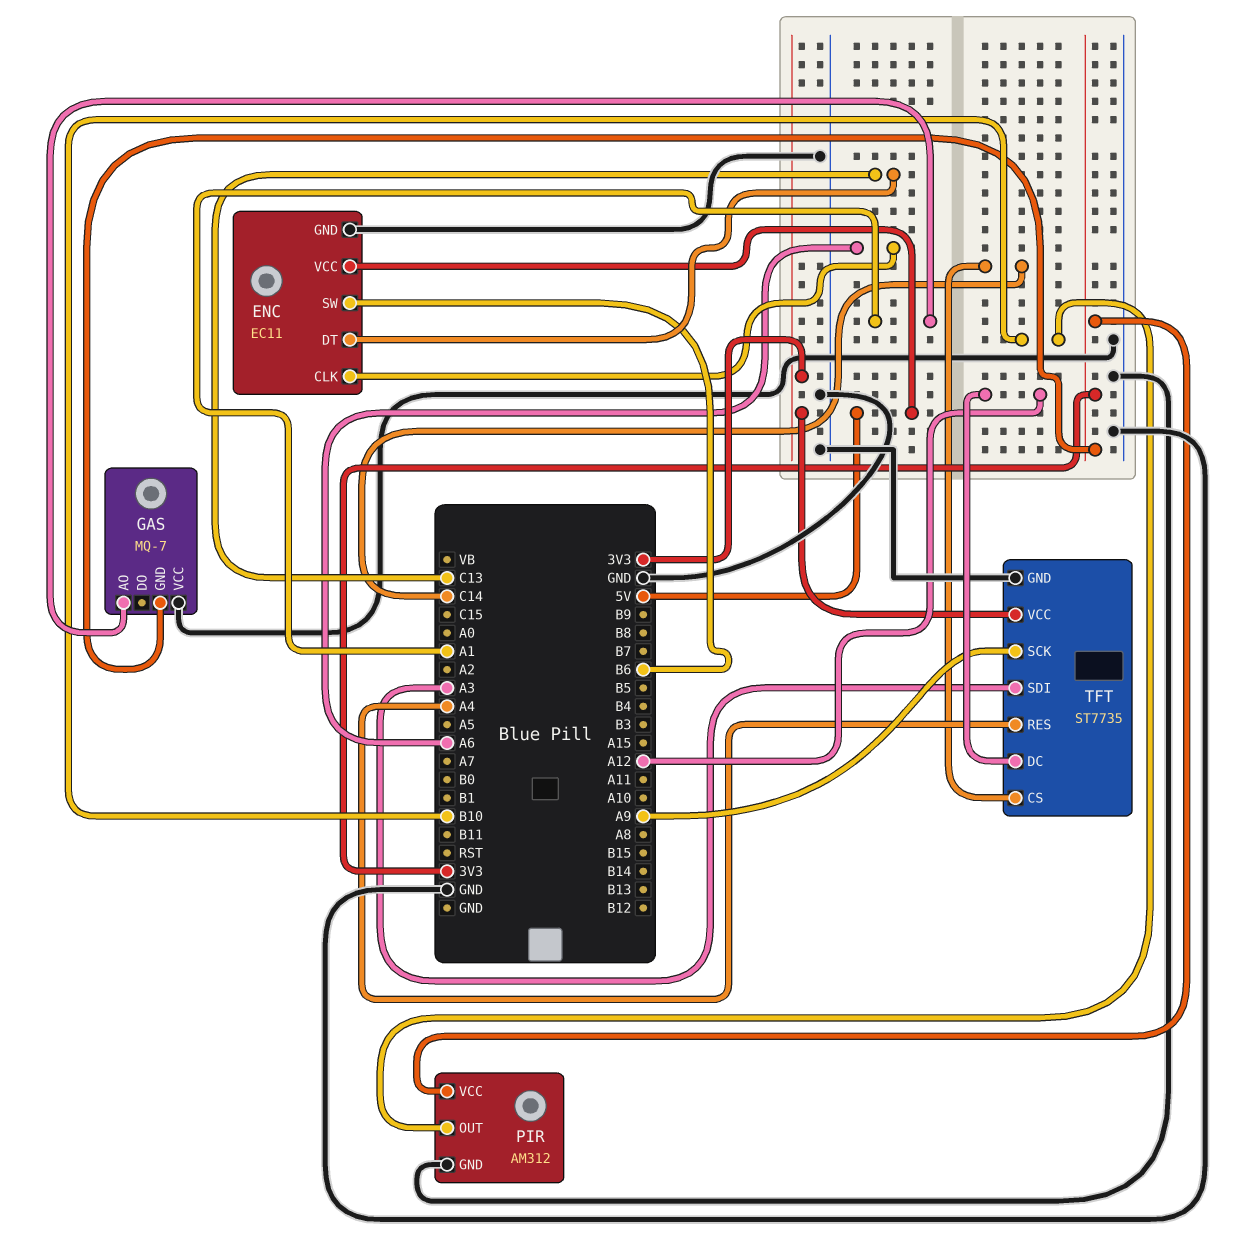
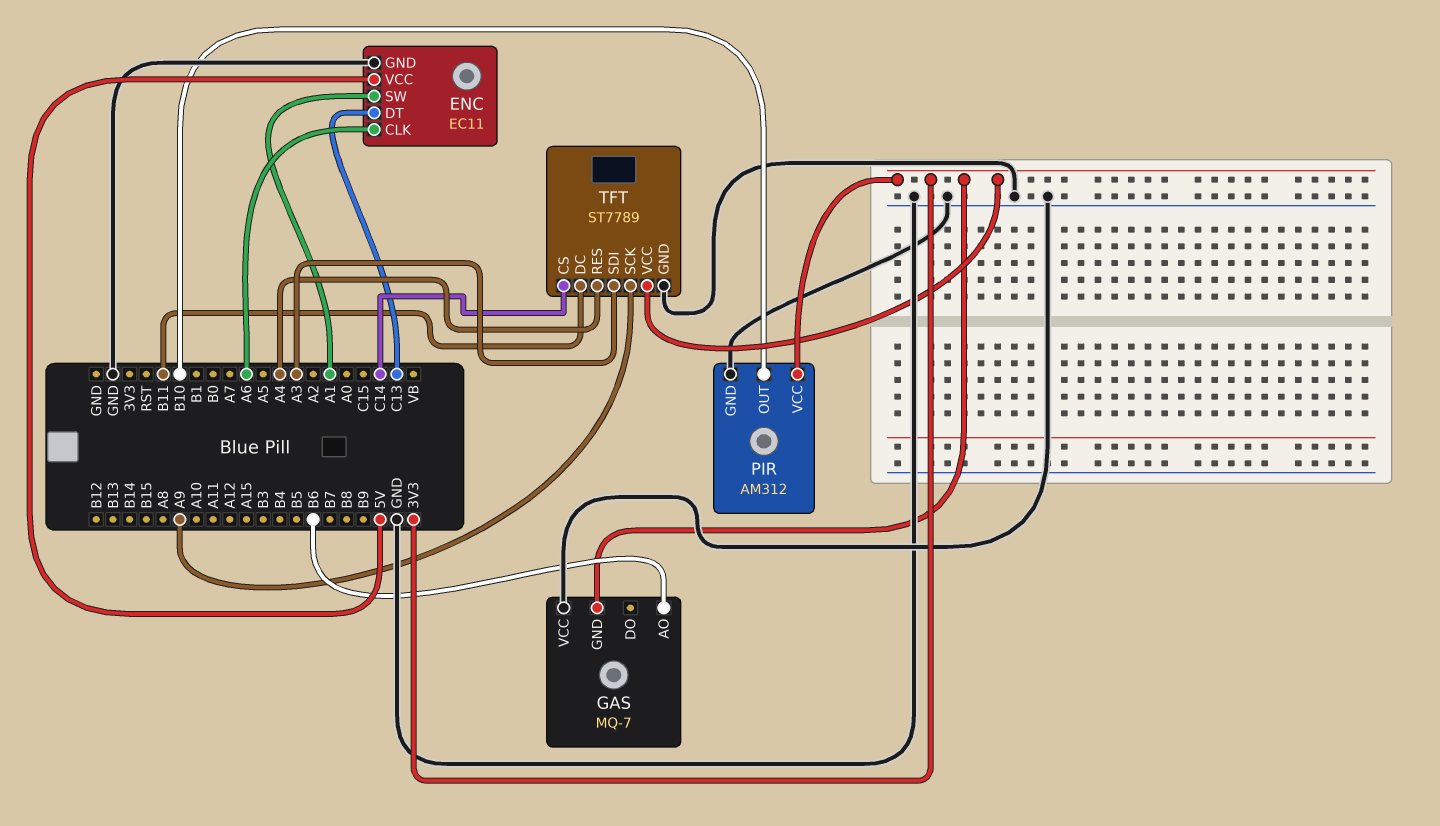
ENC pin SW: B6 -> A1
GAS pin AO: A1 -> B6
TFT: ST7735 -> ST7789
TFT pin DC: A12 -> B11

